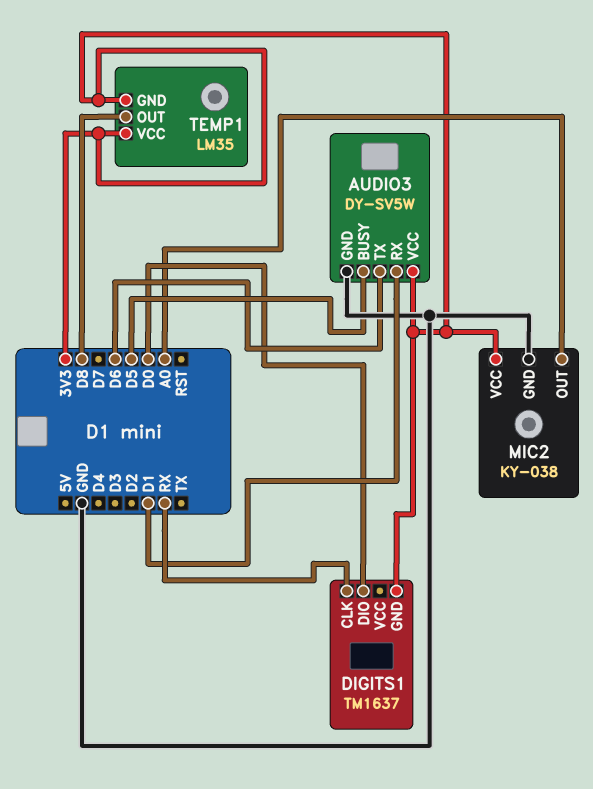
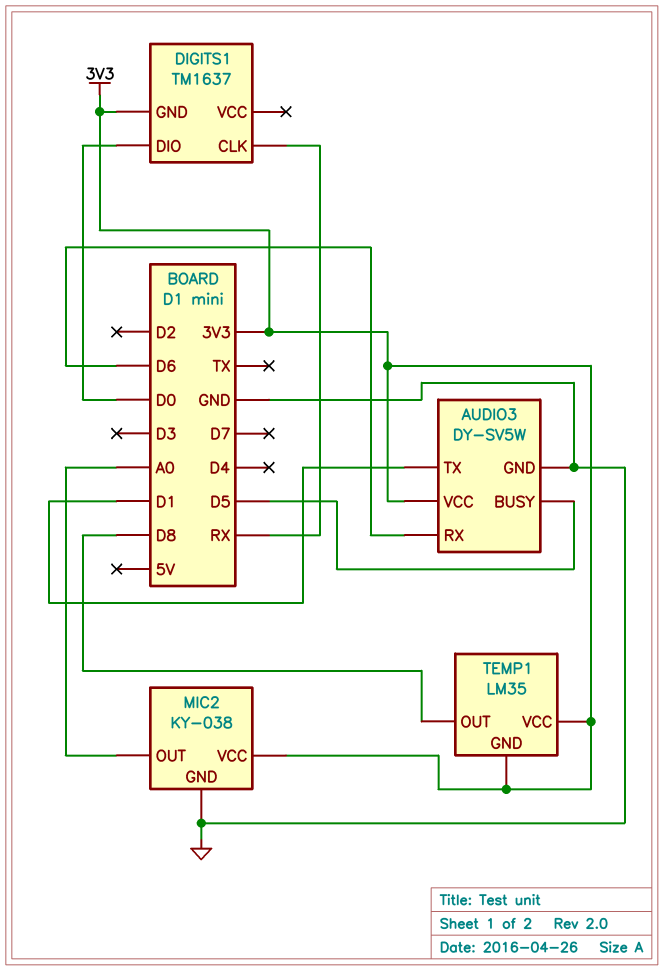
AUDIO3 pin RX: D1 -> D6
AUDIO3 pin TX: D6 -> D1

